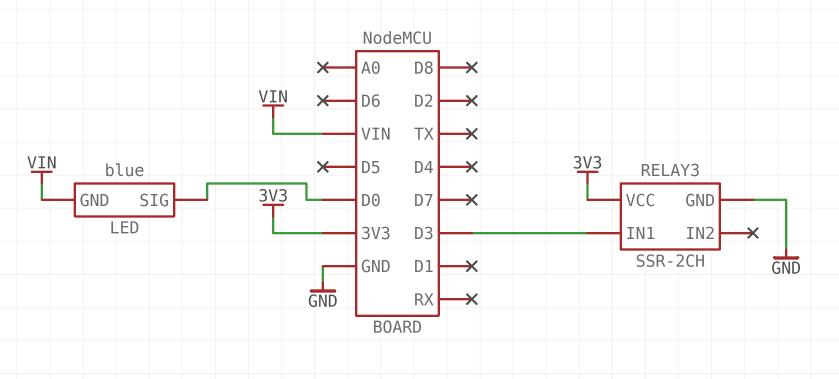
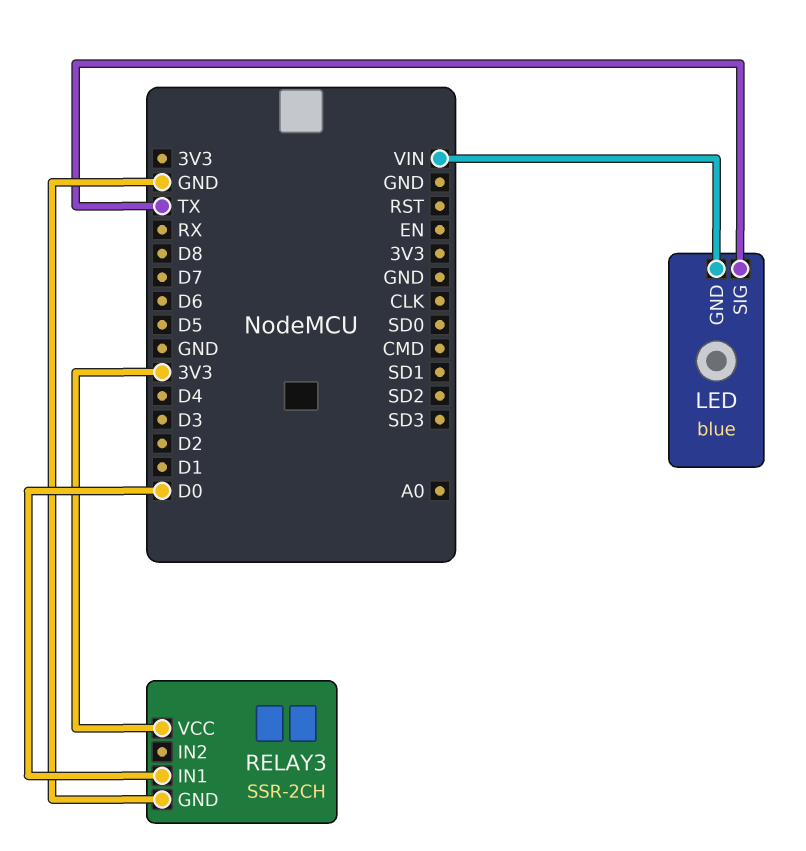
LED pin SIG: D0 -> TX
RELAY3 pin IN1: D3 -> D0

